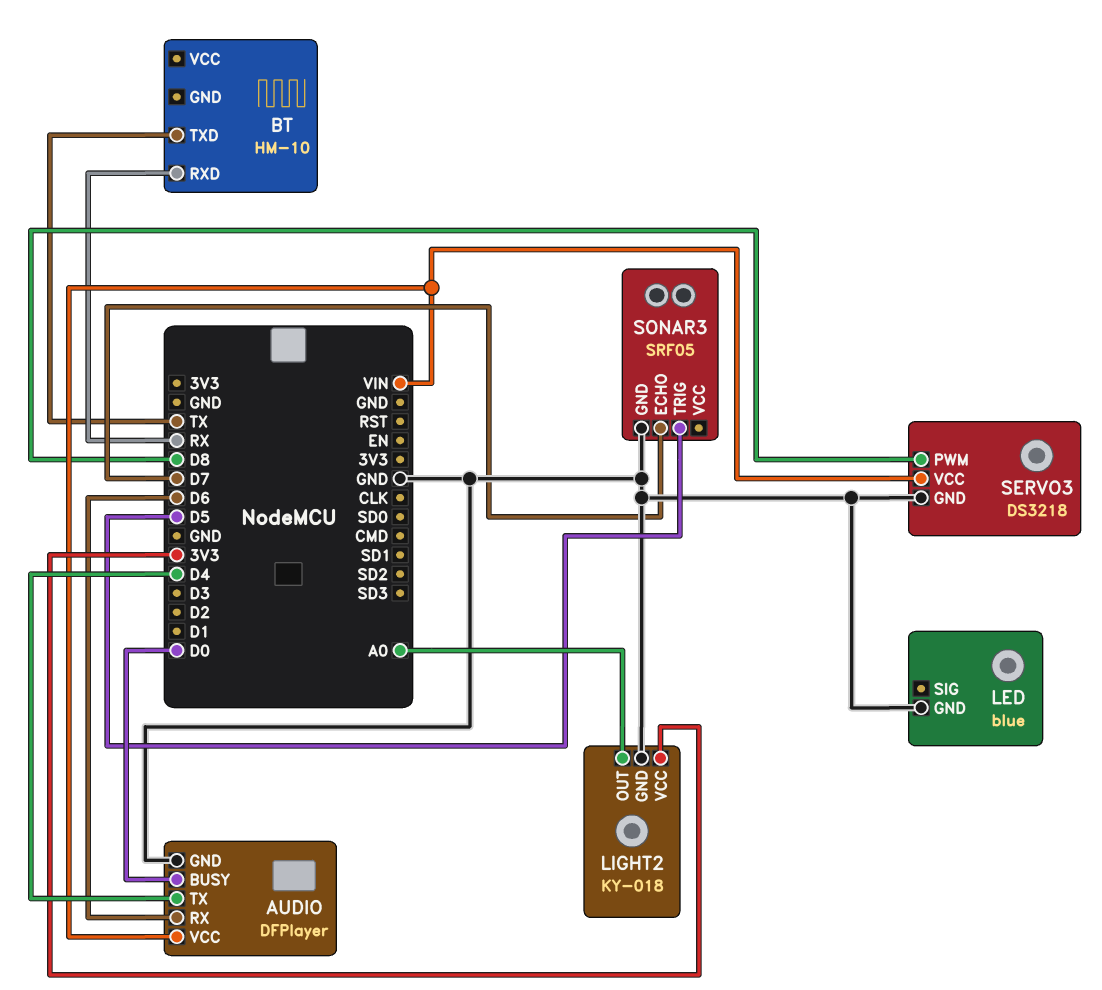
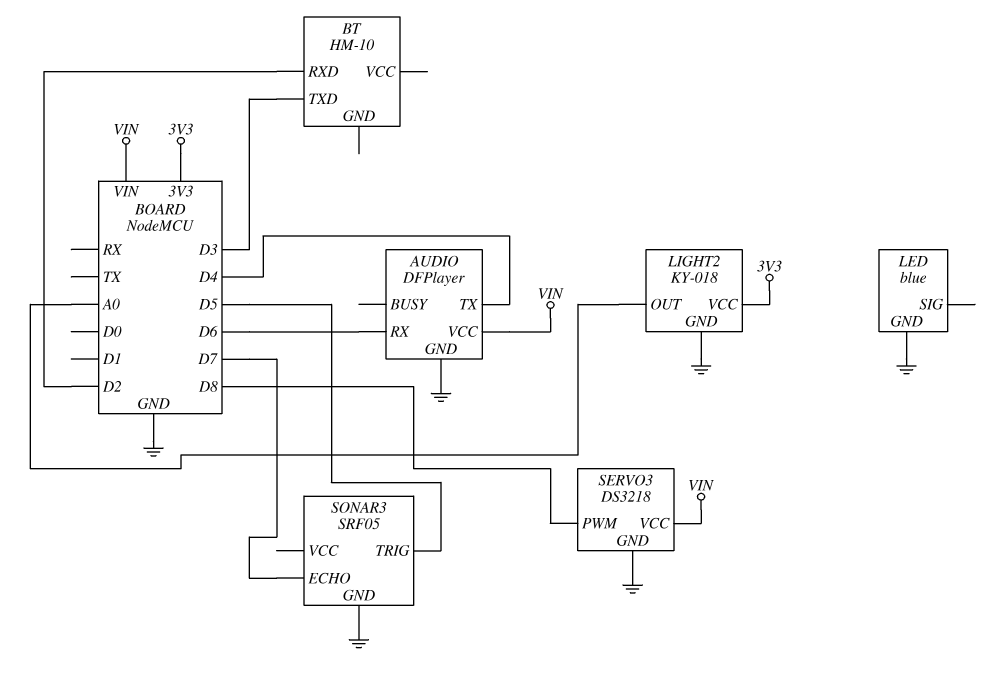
AUDIO pin BUSY: D0 -> none
BT pin RXD: RX -> D2
BT pin TXD: TX -> D3

